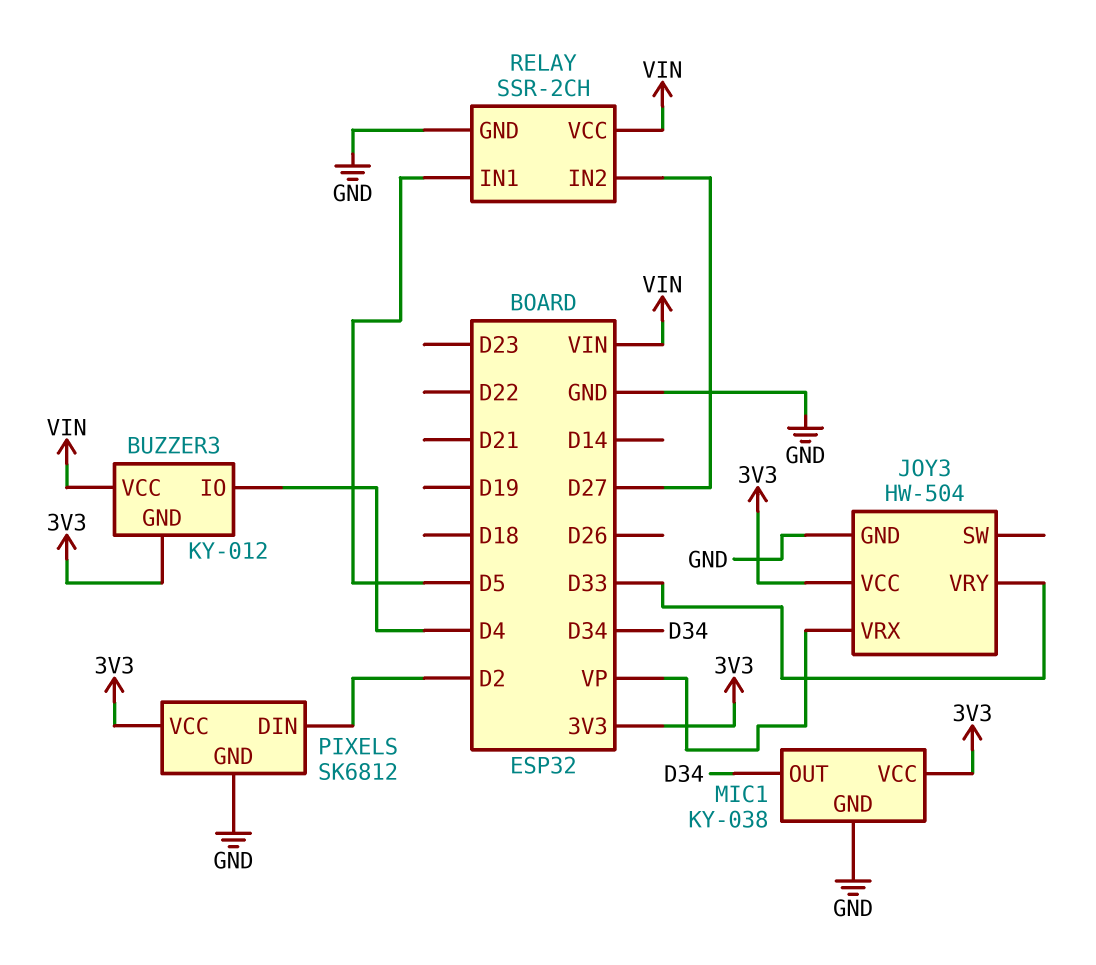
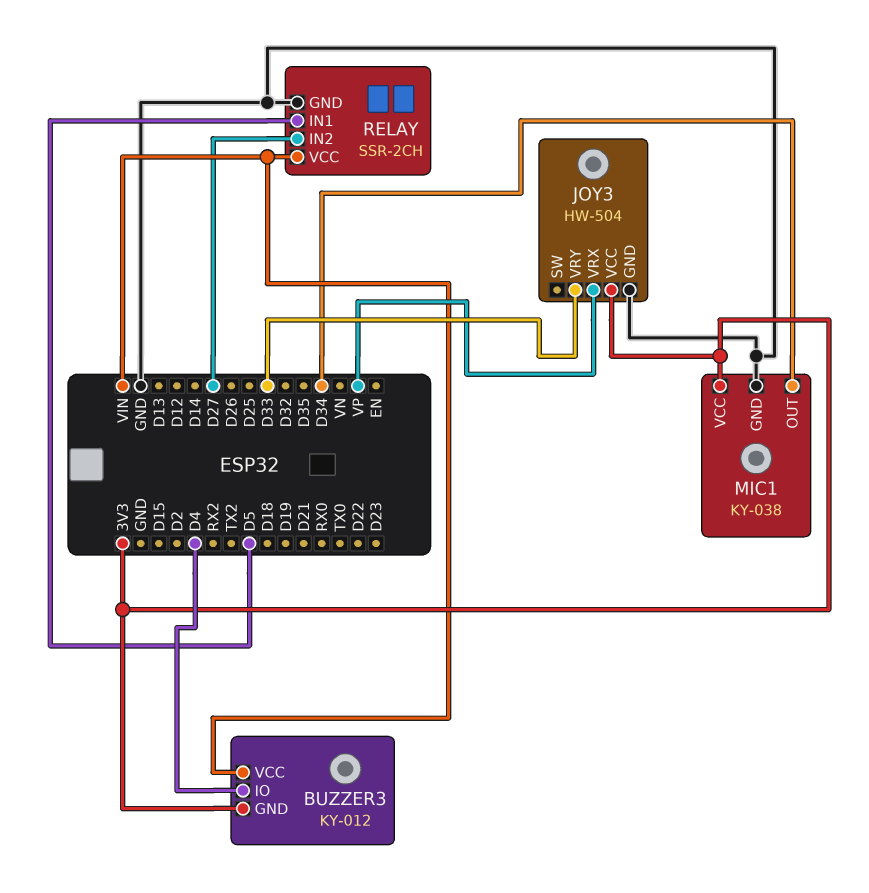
PIXELS: SK6812 -> none
PIXELS pin DIN: D2 -> none
PIXELS pin GND: GND -> none
PIXELS pin VCC: 3V3 -> none

